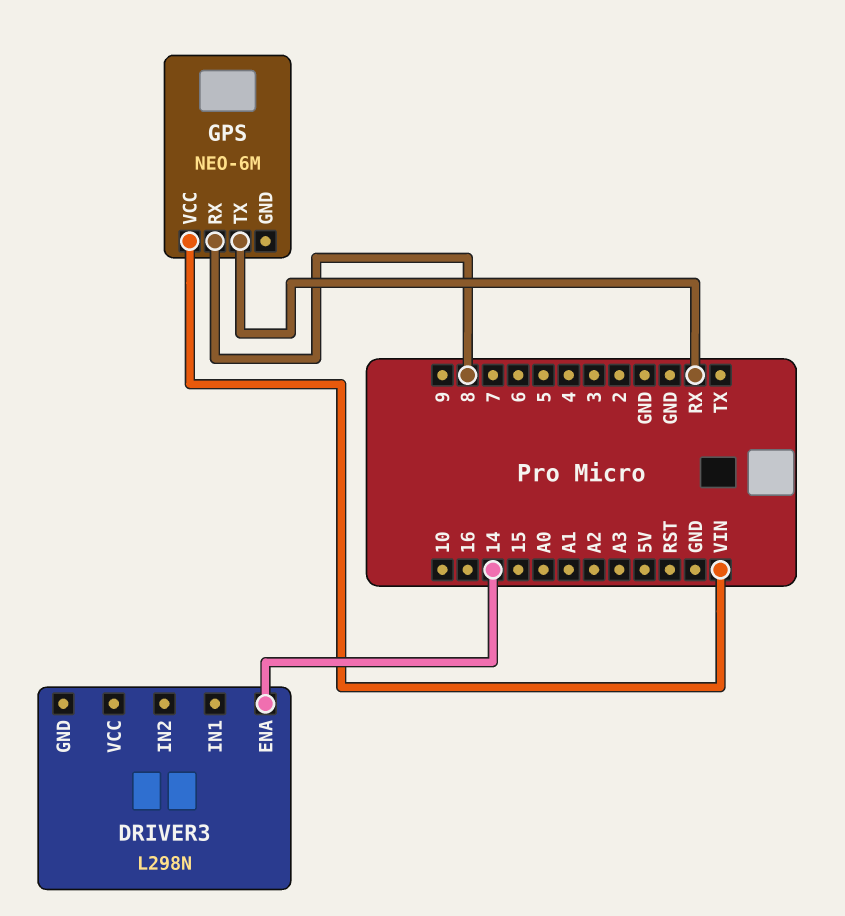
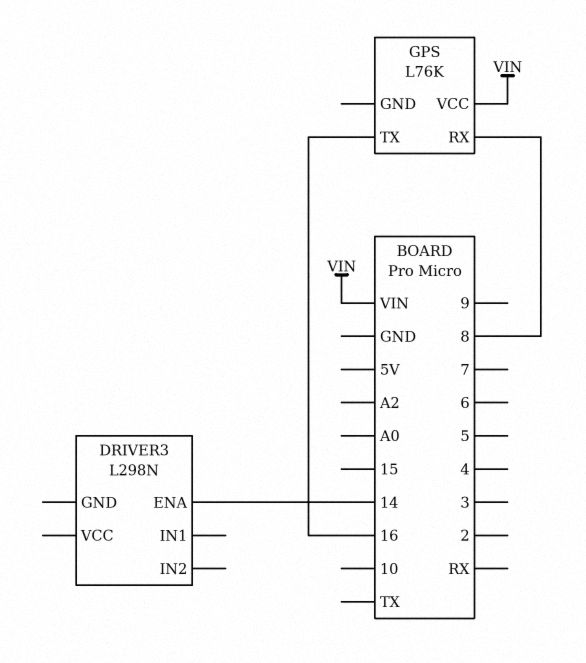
GPS: NEO-6M -> L76K
GPS pin TX: RX -> 16

